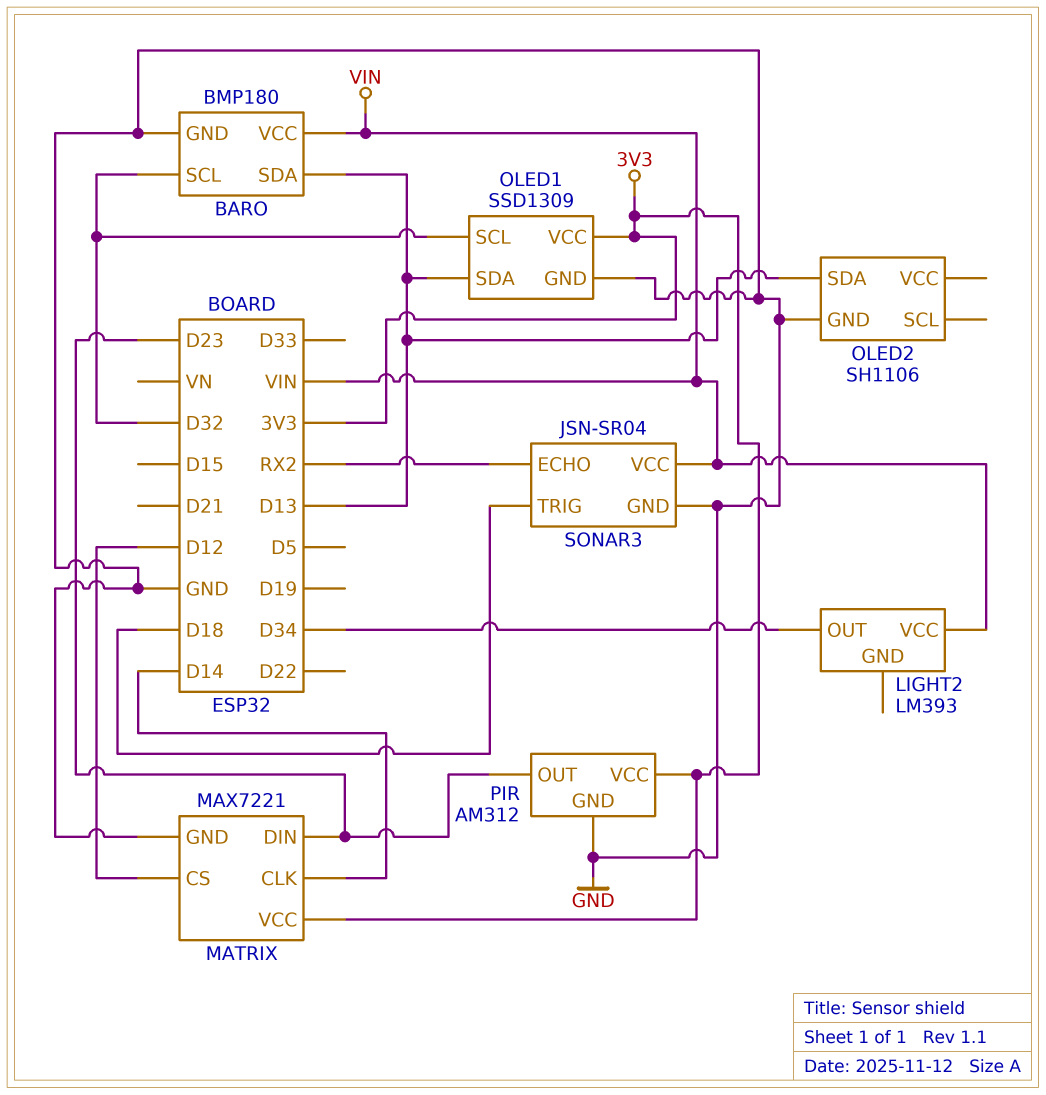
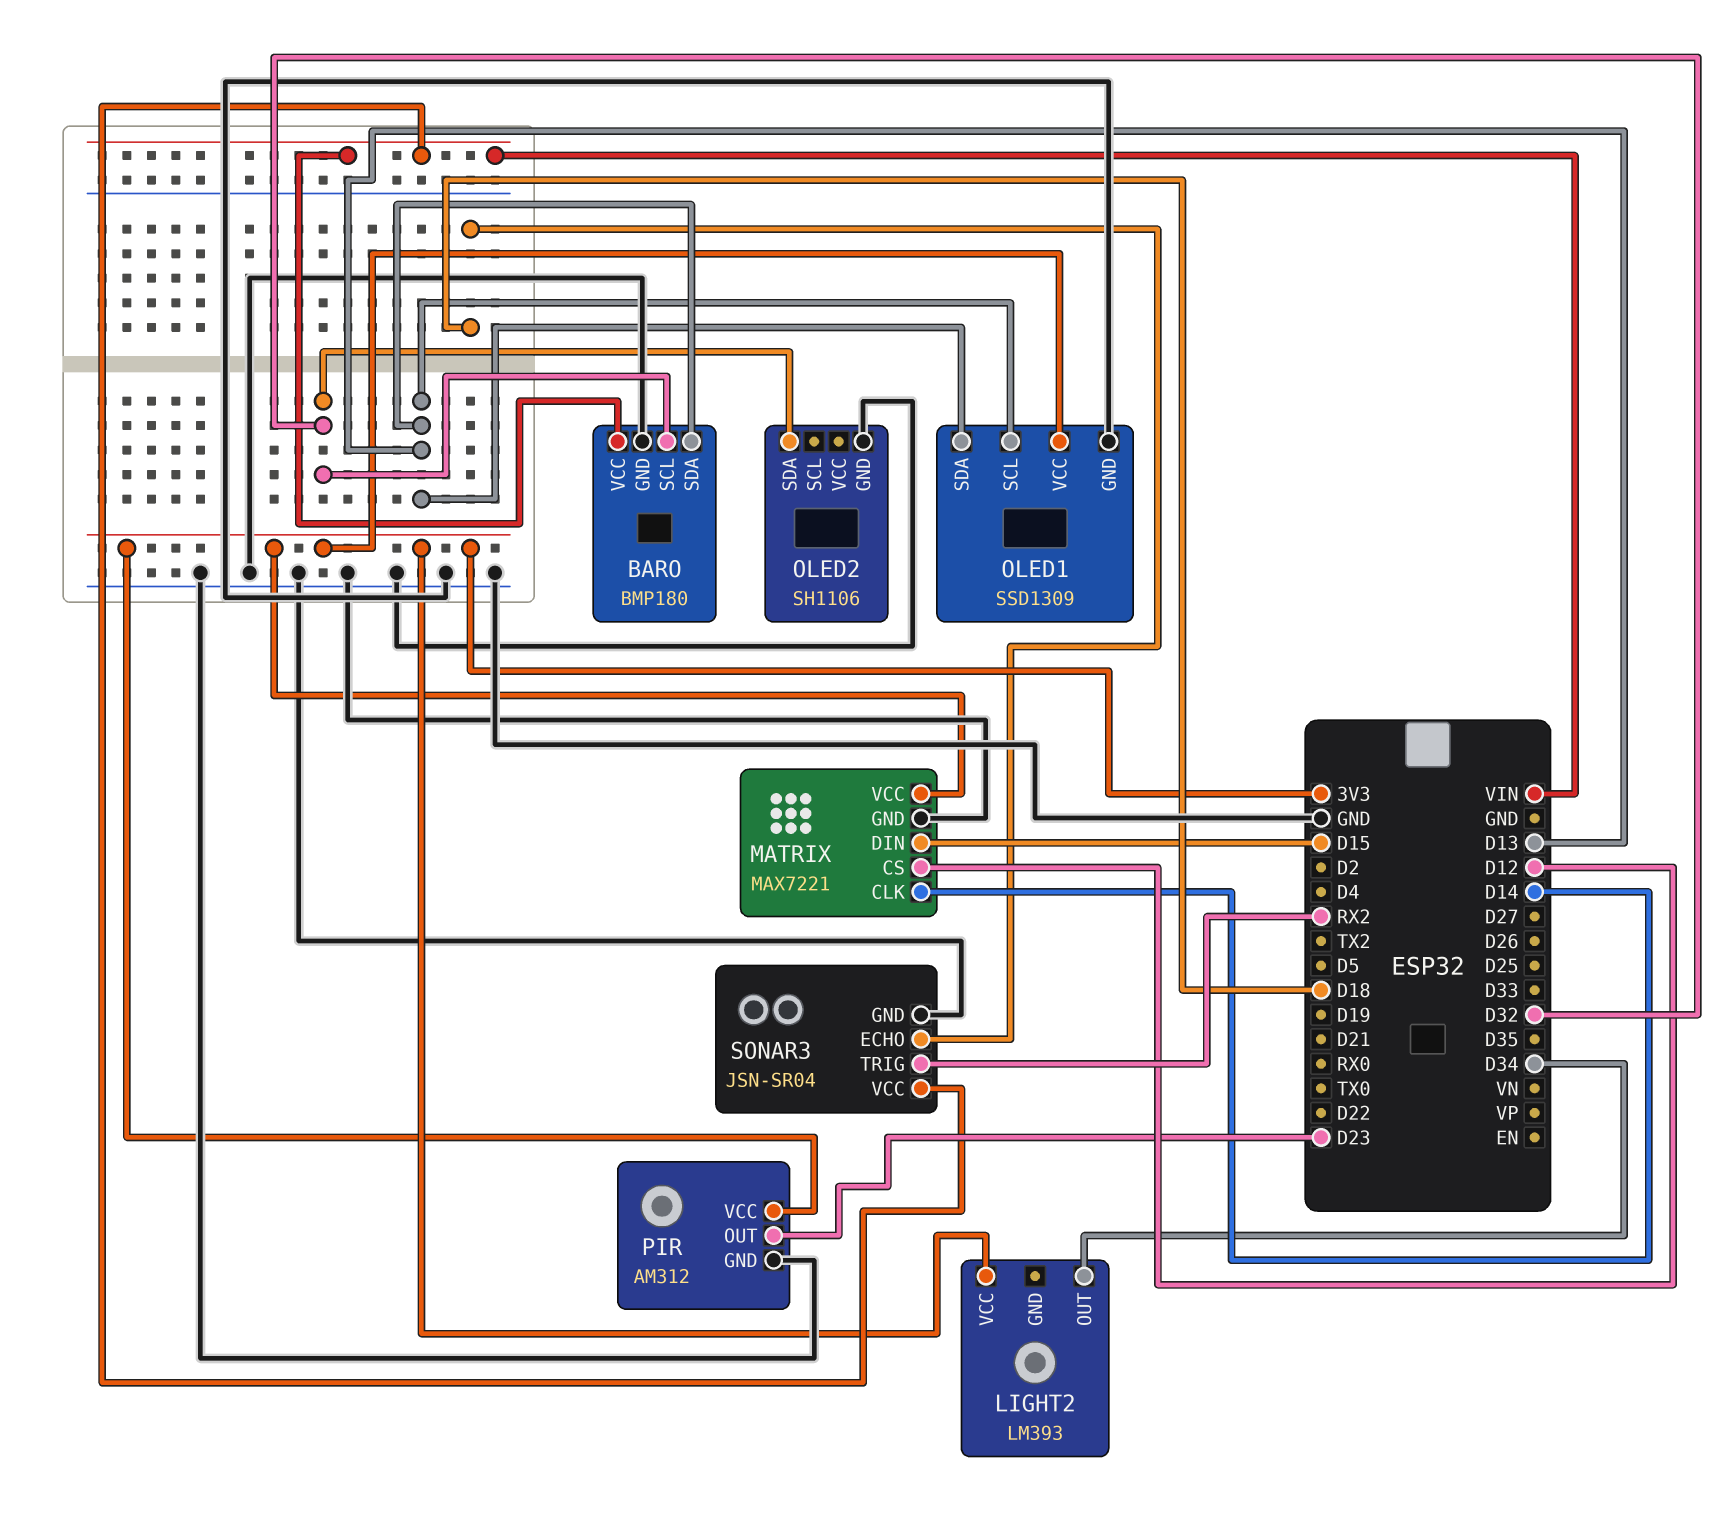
LIGHT2 pin VCC: VIN -> 3V3
MATRIX pin DIN: D23 -> D15
OLED1 pin SCL: D32 -> D13
OLED2 pin SDA: D13 -> D32
SONAR3 pin ECHO: RX2 -> D18
SONAR3 pin TRIG: D18 -> RX2

